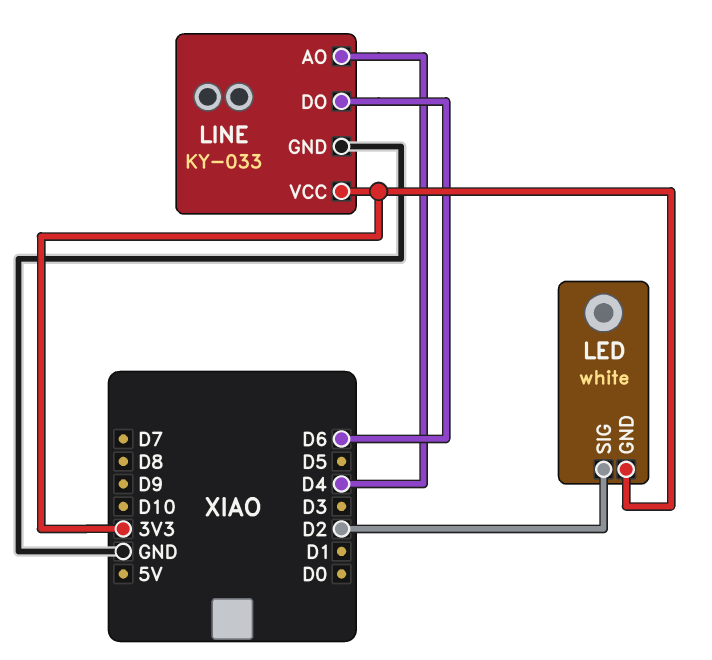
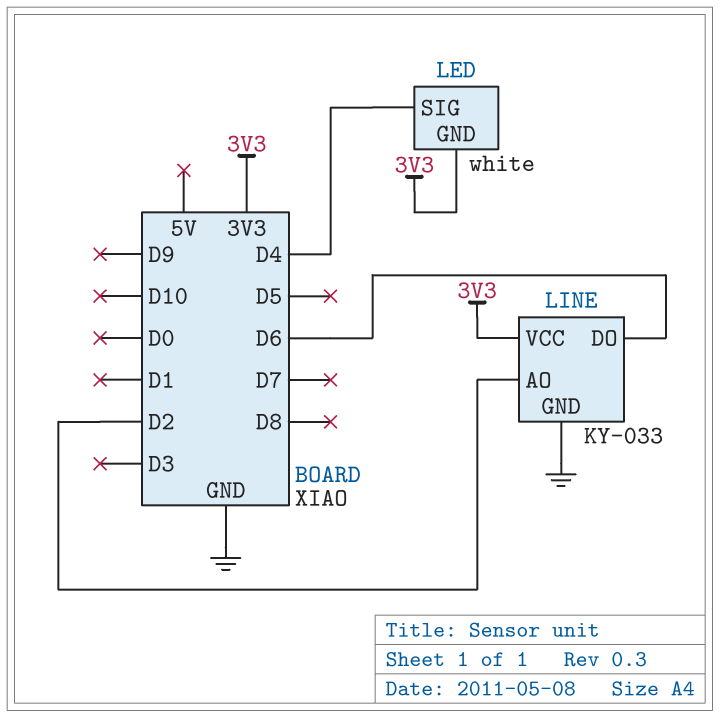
LED pin SIG: D2 -> D4
LINE pin AO: D4 -> D2

